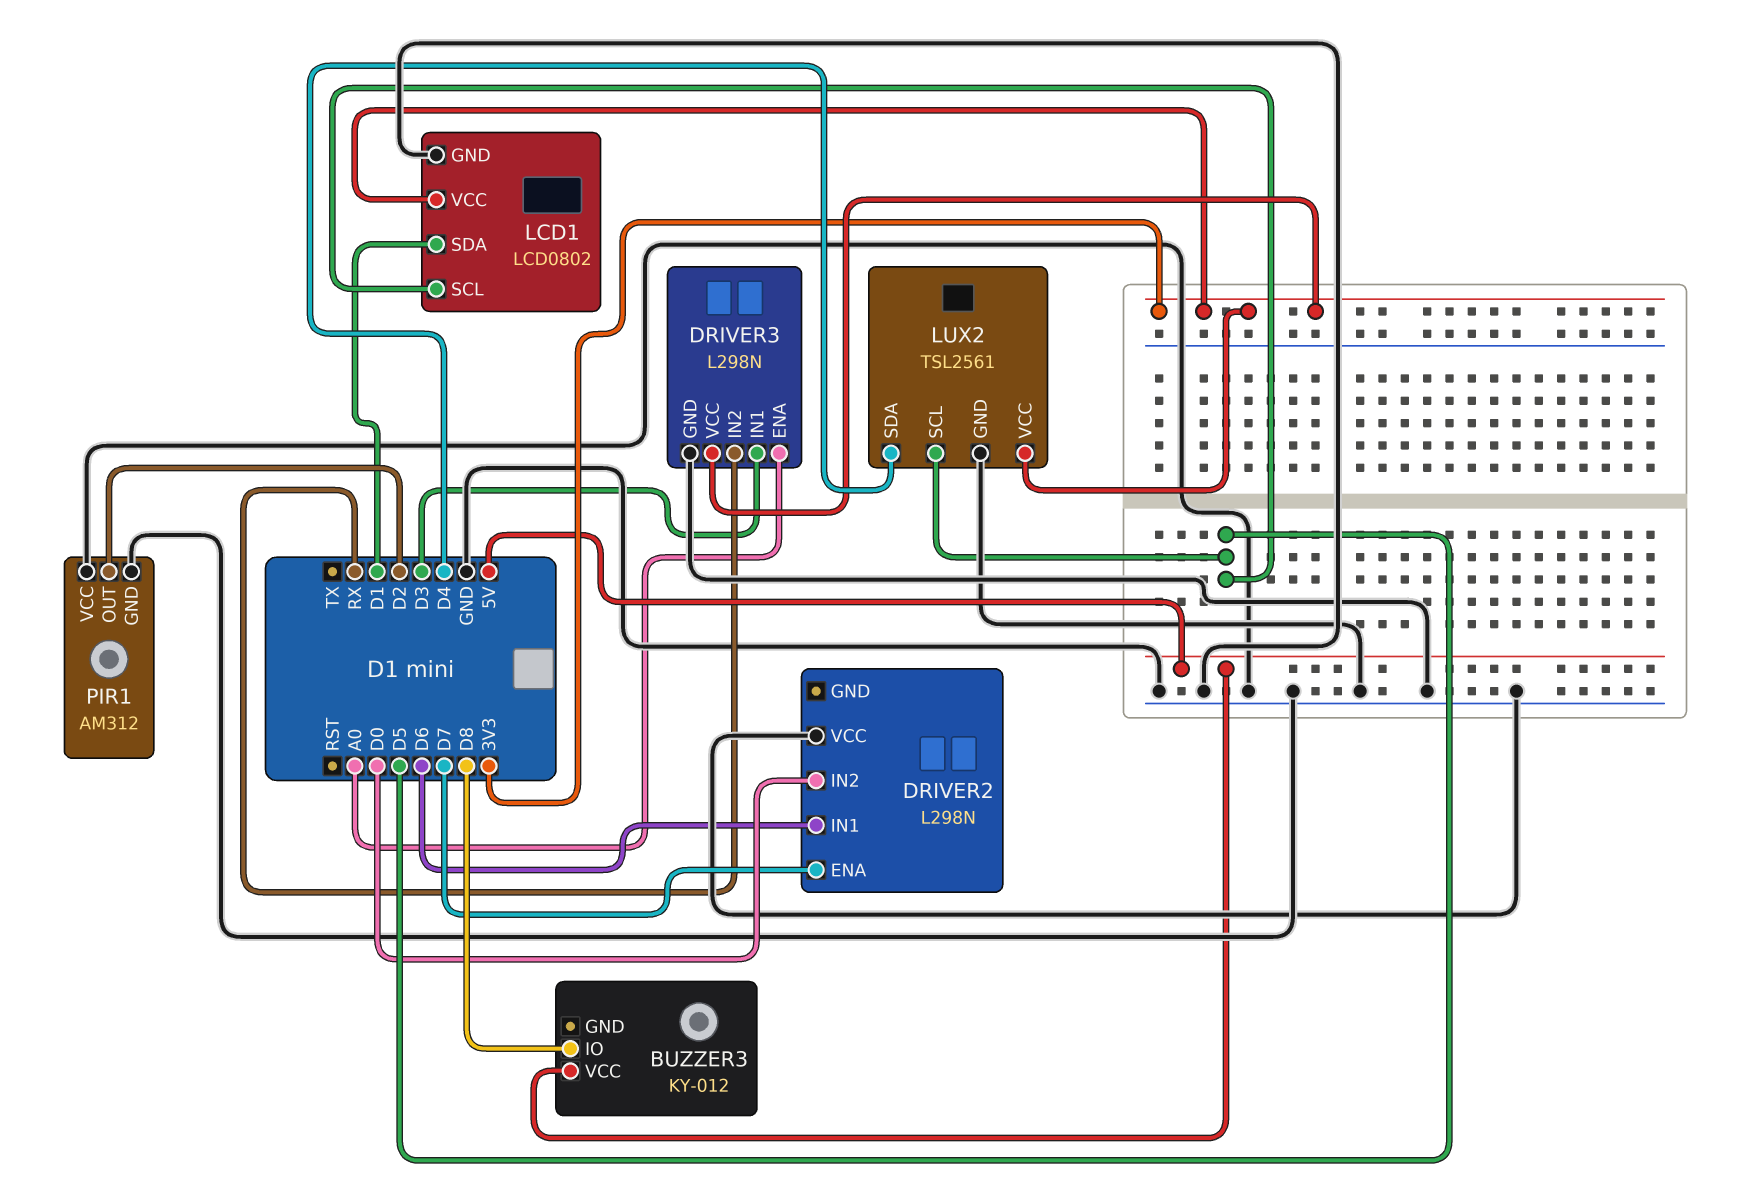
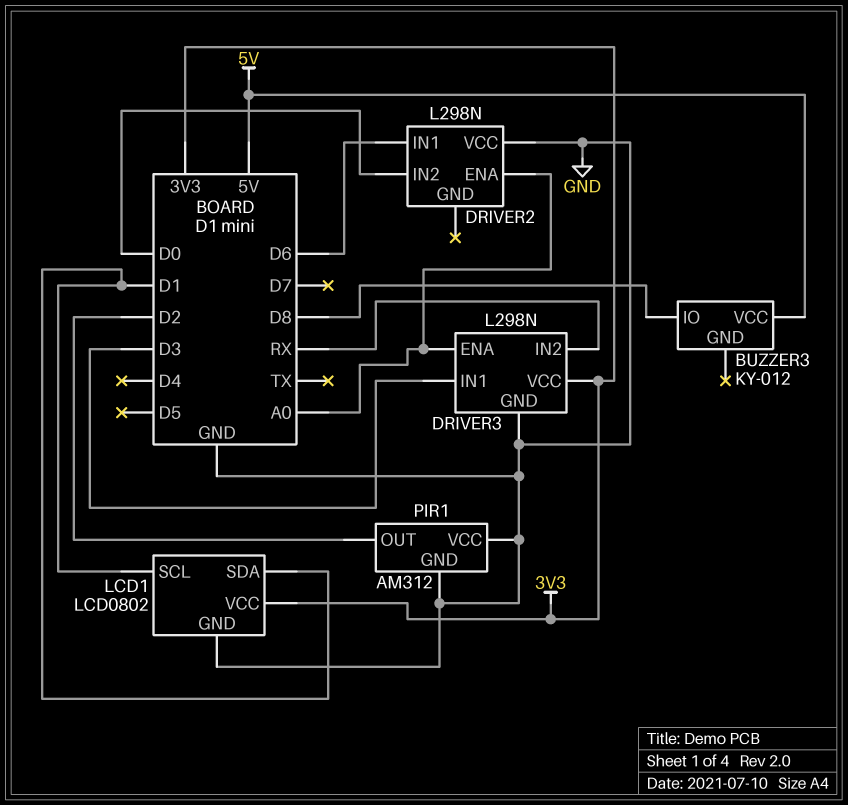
DRIVER2 pin ENA: D7 -> A0
LCD1 pin SCL: D5 -> D1
LUX2: TSL2561 -> none
LUX2 pin GND: GND -> none
LUX2 pin SCL: D5 -> none
LUX2 pin SDA: D4 -> none
LUX2 pin VCC: 3V3 -> none

